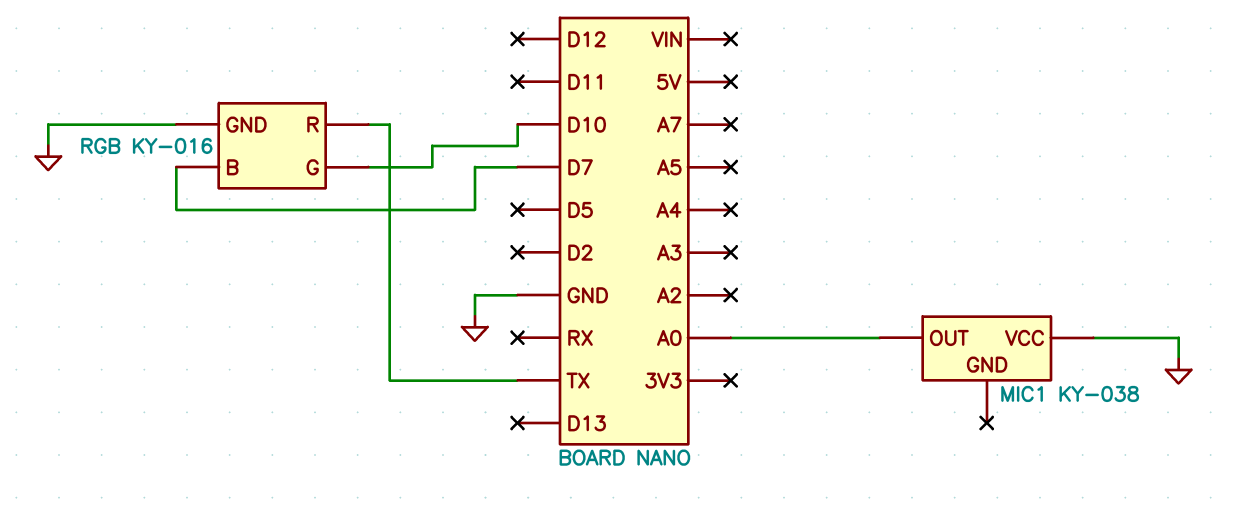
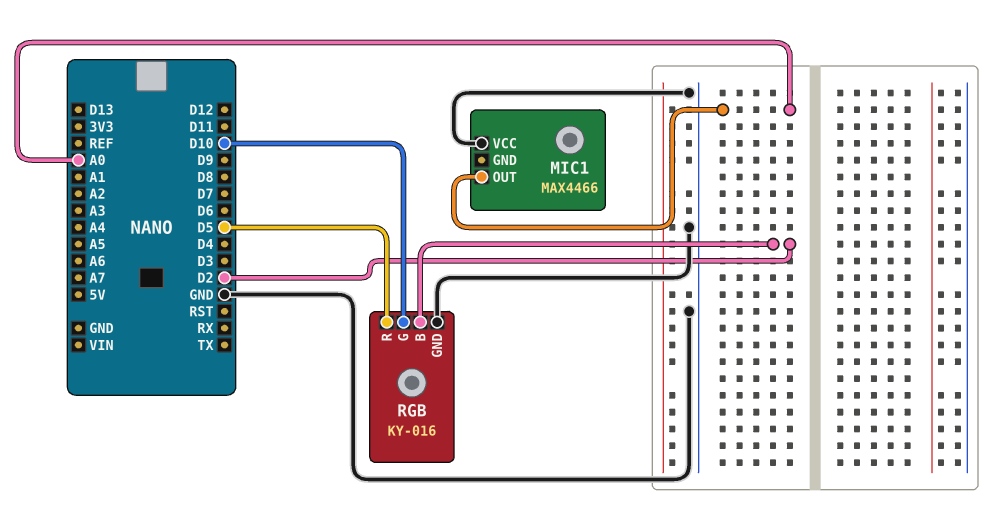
MIC1: KY-038 -> MAX4466
RGB pin B: D7 -> D2
RGB pin R: TX -> D5

